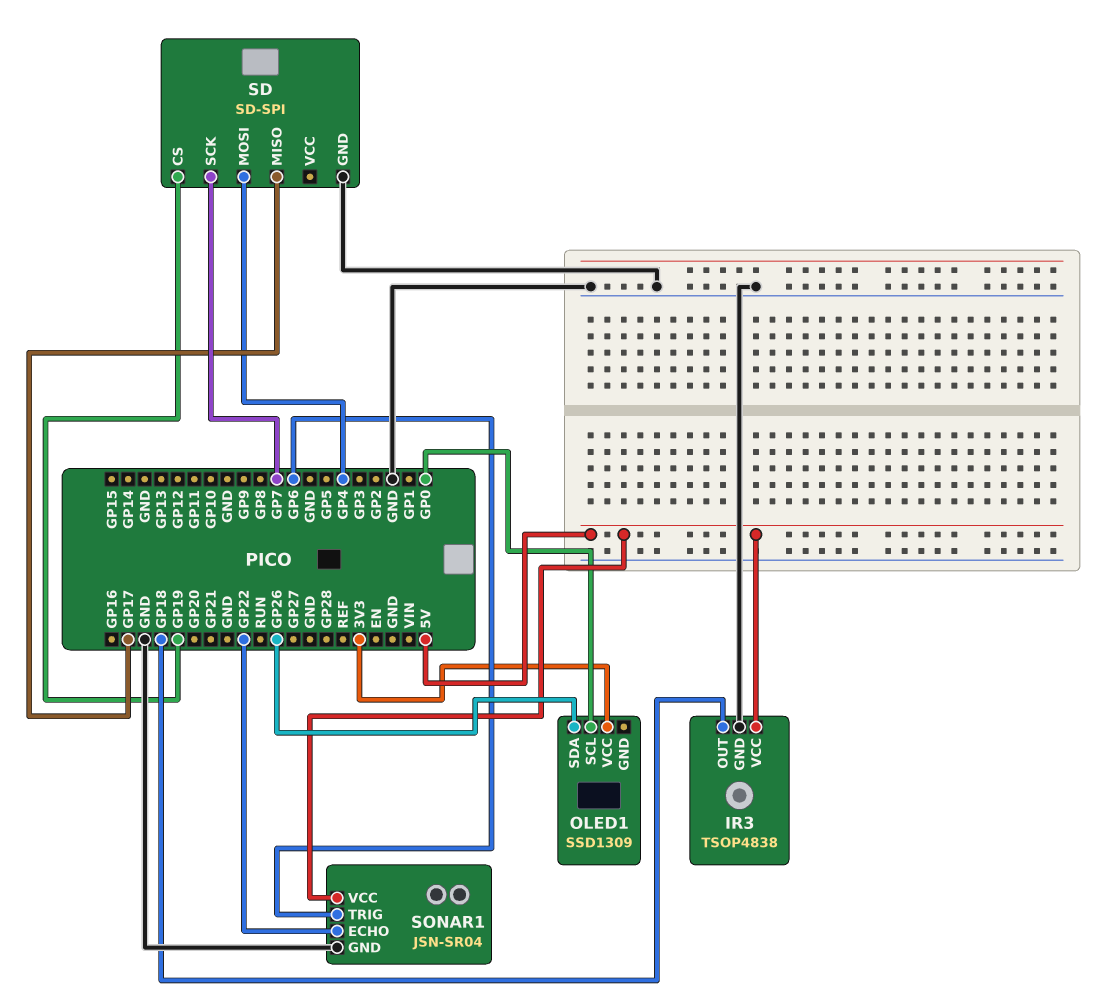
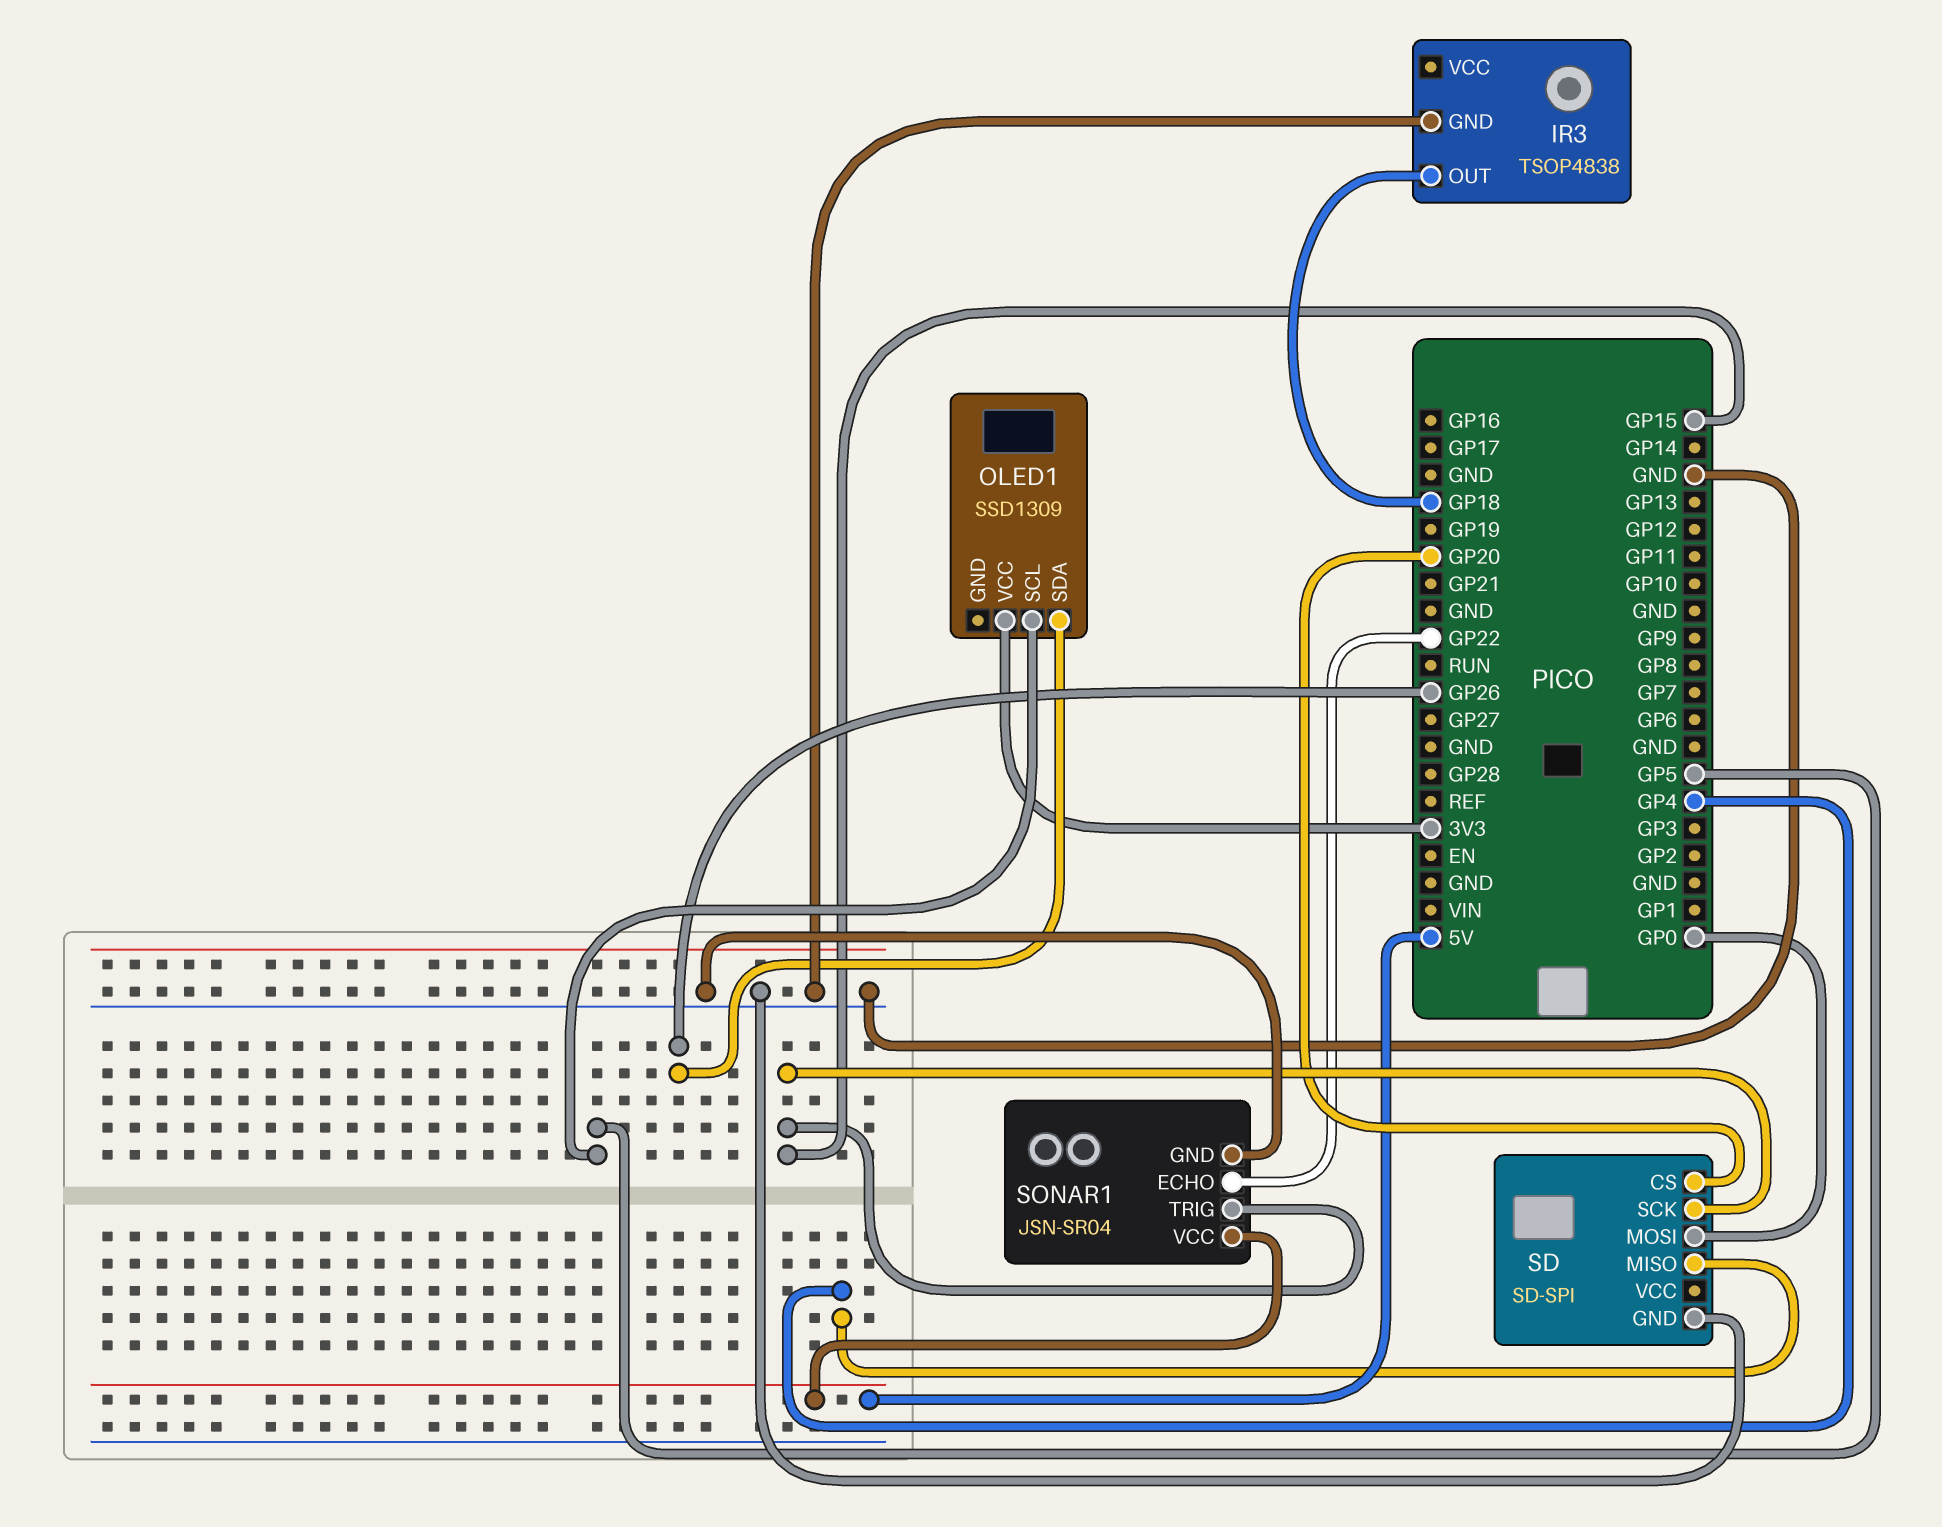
IR3 pin VCC: 5V -> none
OLED1 pin SCL: GP0 -> GP5
SD pin CS: GP19 -> GP20
SD pin MISO: GP17 -> GP4
SD pin MOSI: GP4 -> GP0
SD pin SCK: GP7 -> GP15
SONAR1 pin TRIG: GP6 -> GP15

